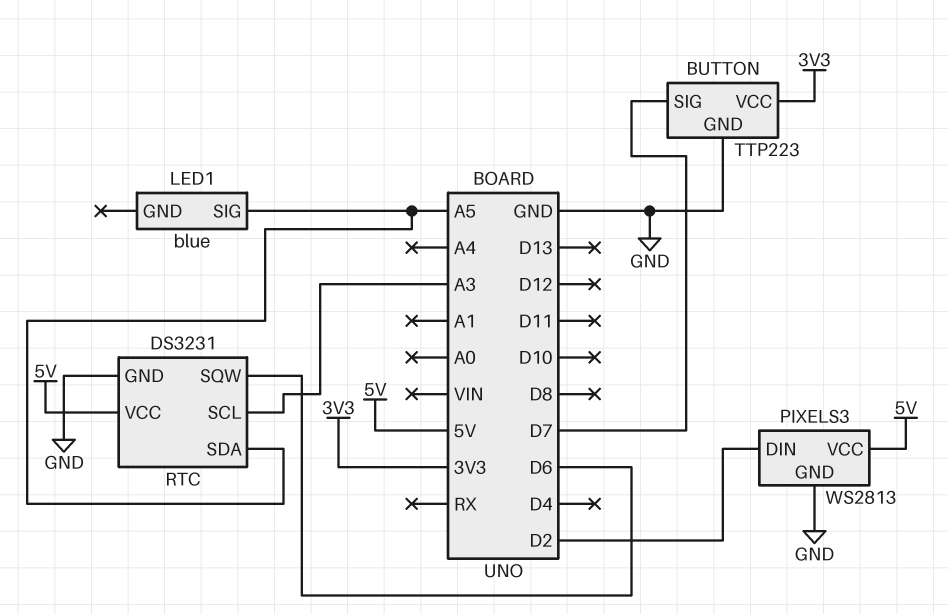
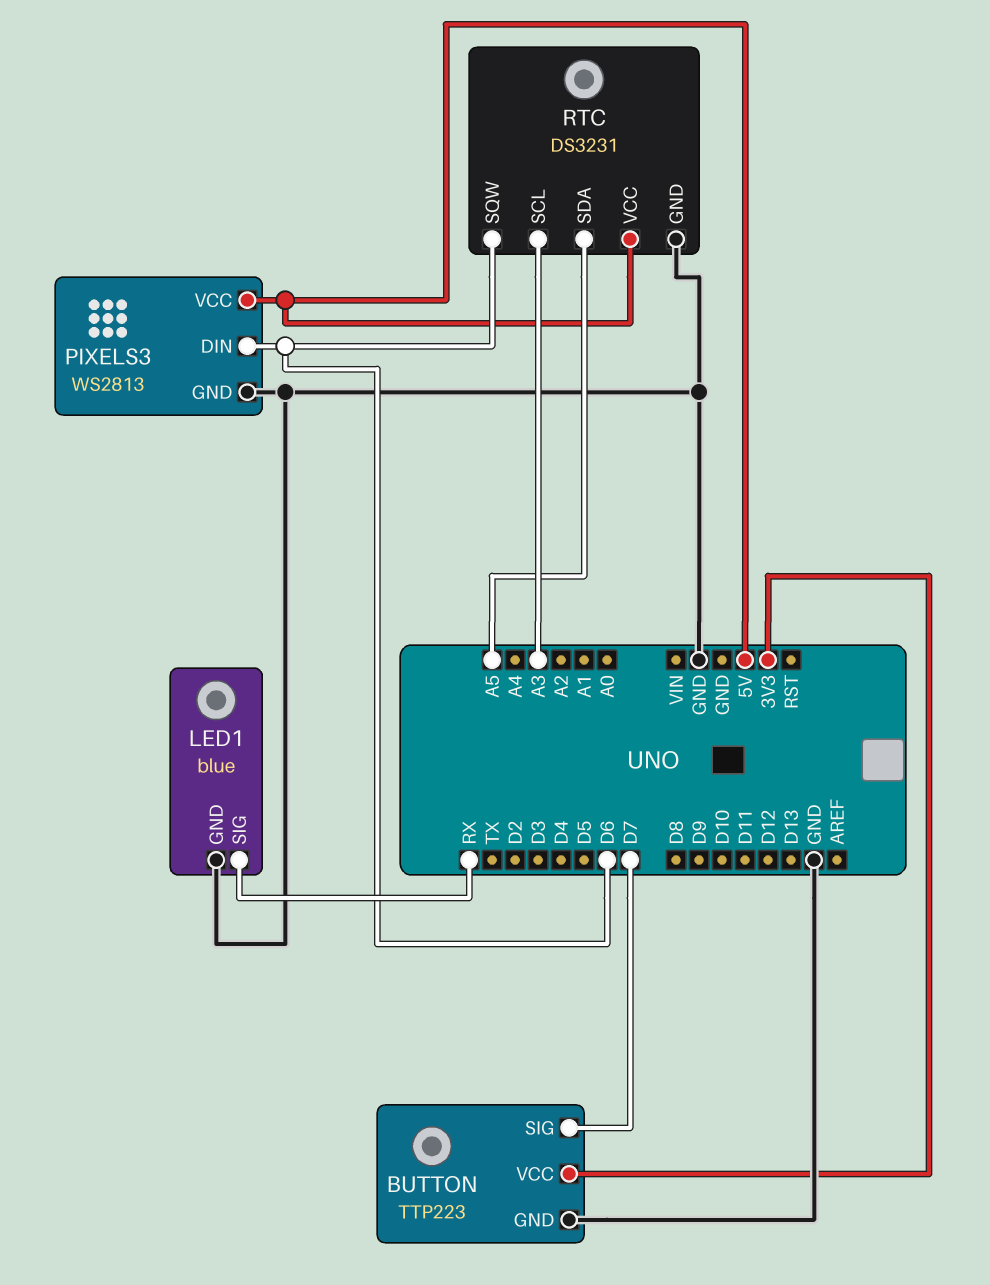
LED1 pin GND: none -> GND
LED1 pin SIG: A5 -> RX
PIXELS3 pin DIN: D2 -> D6

